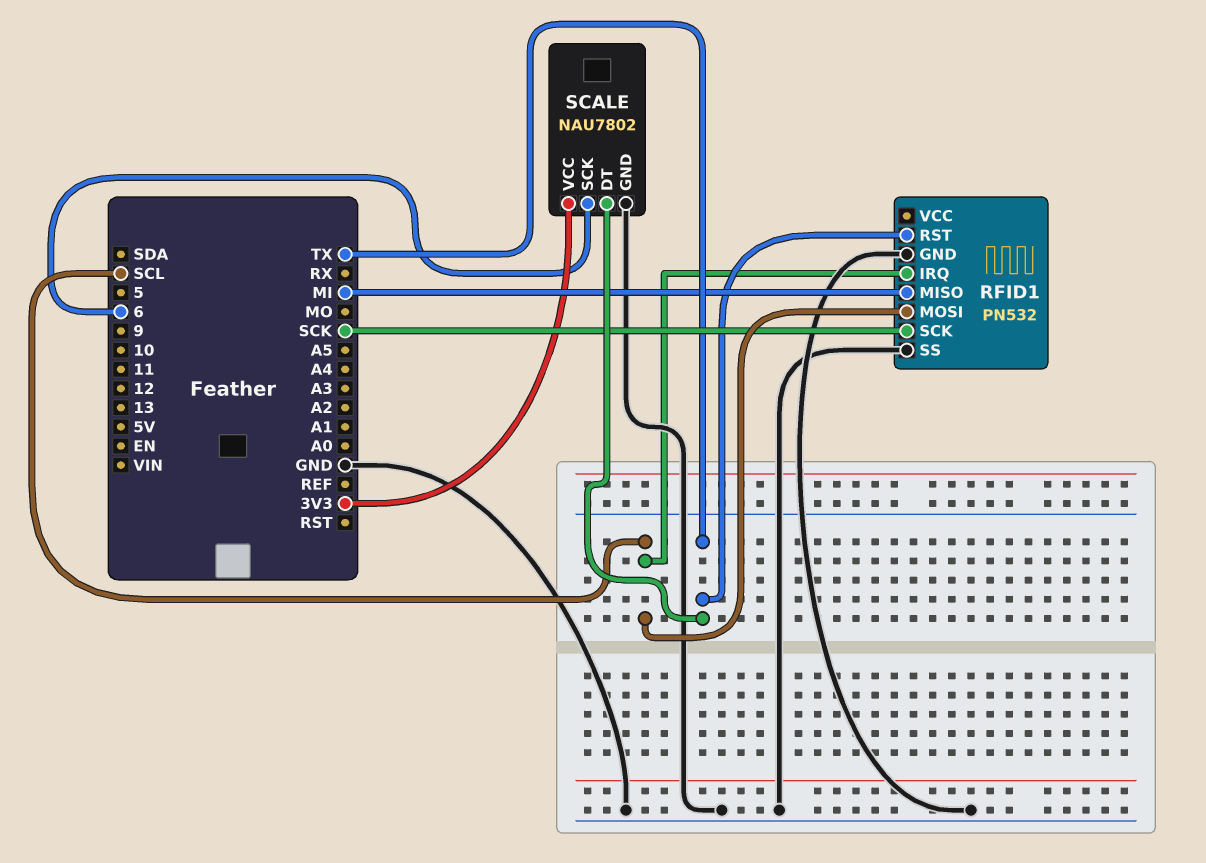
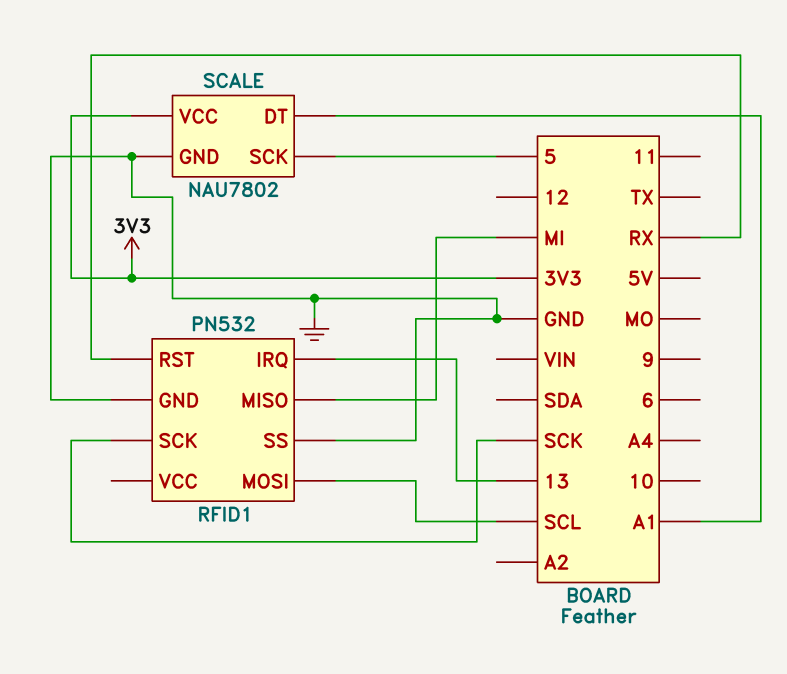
RFID1 pin IRQ: SCL -> 13
RFID1 pin RST: TX -> RX
SCALE pin DT: TX -> A1
SCALE pin SCK: 6 -> 5

